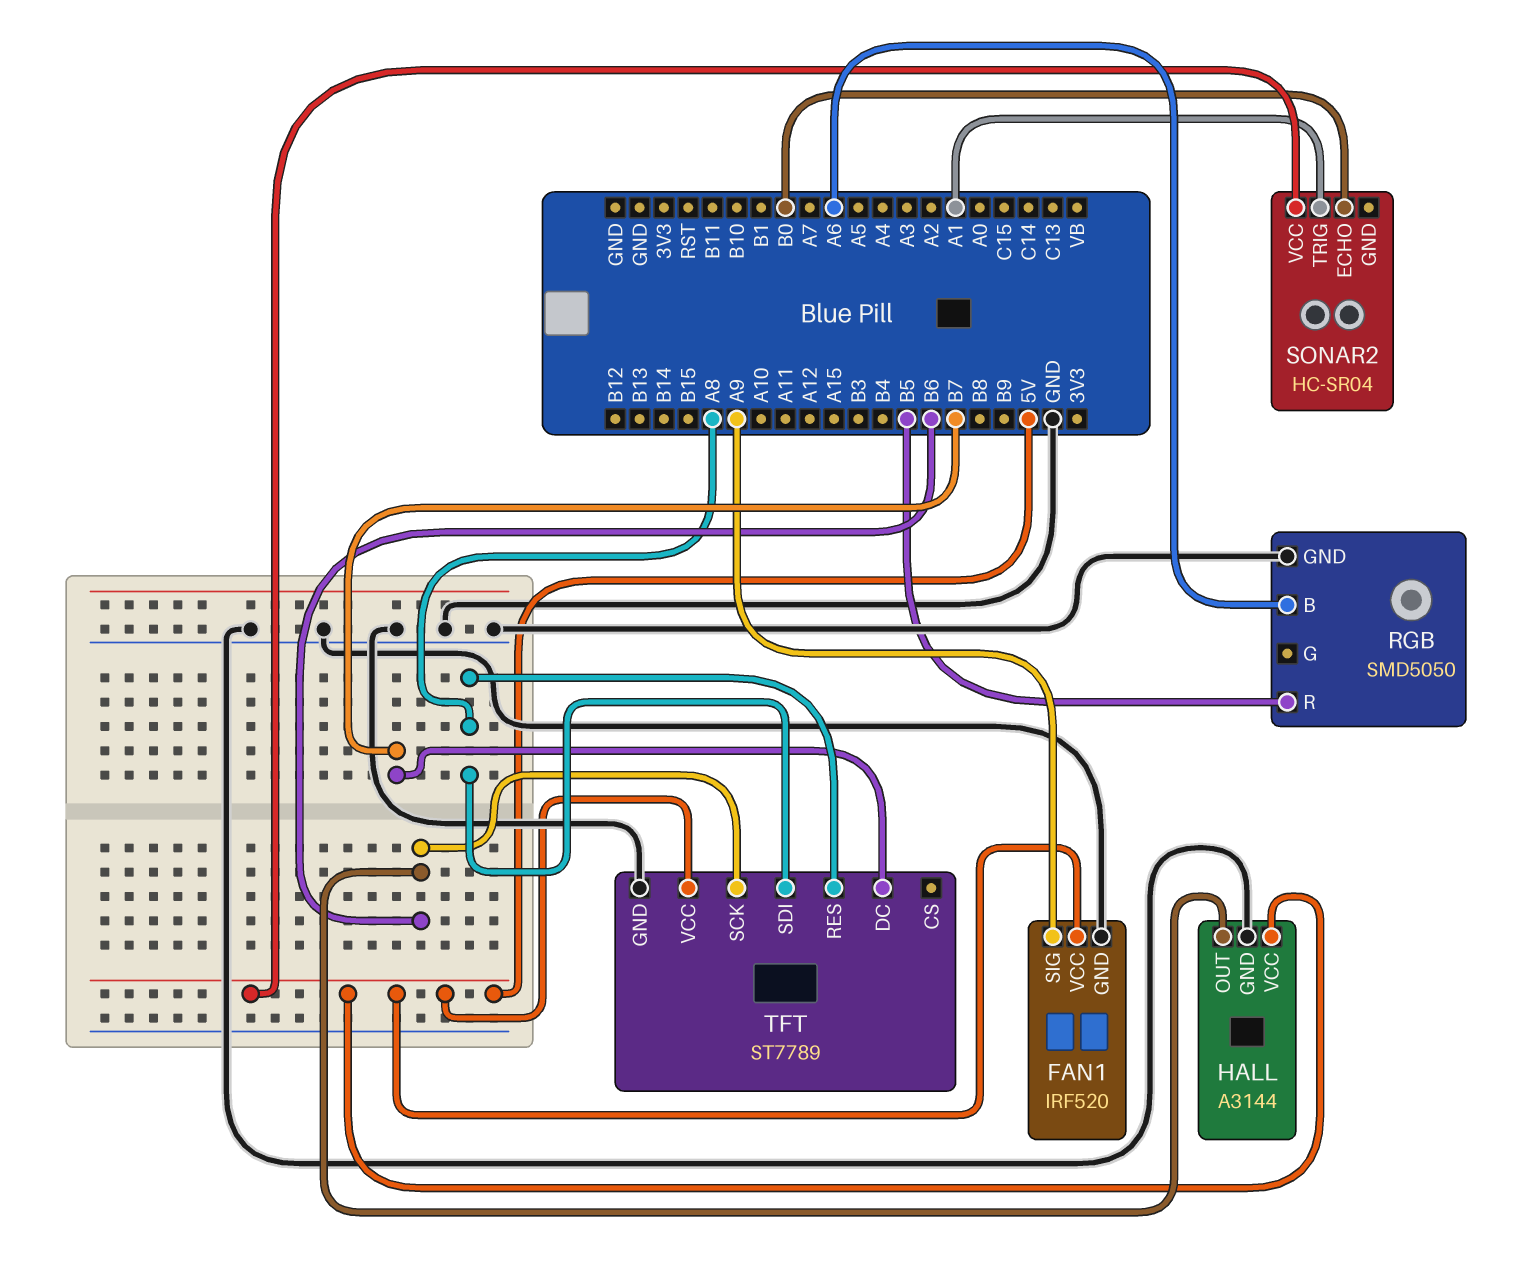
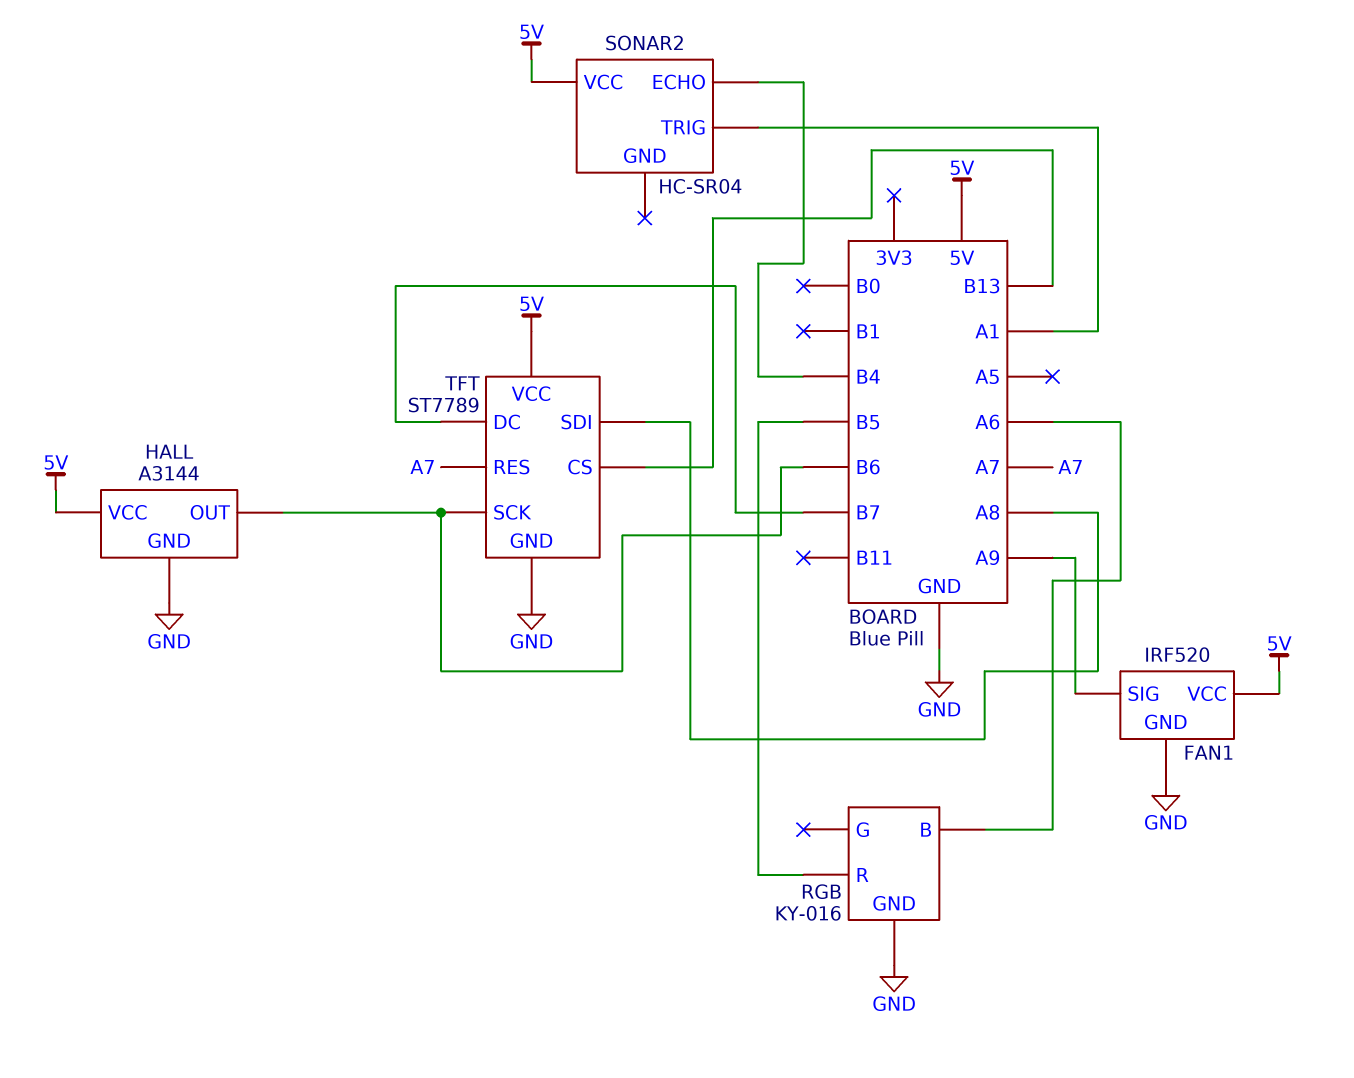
RGB: SMD5050 -> KY-016
SONAR2 pin ECHO: B0 -> B4
TFT pin CS: none -> B13
TFT pin RES: A8 -> A7

